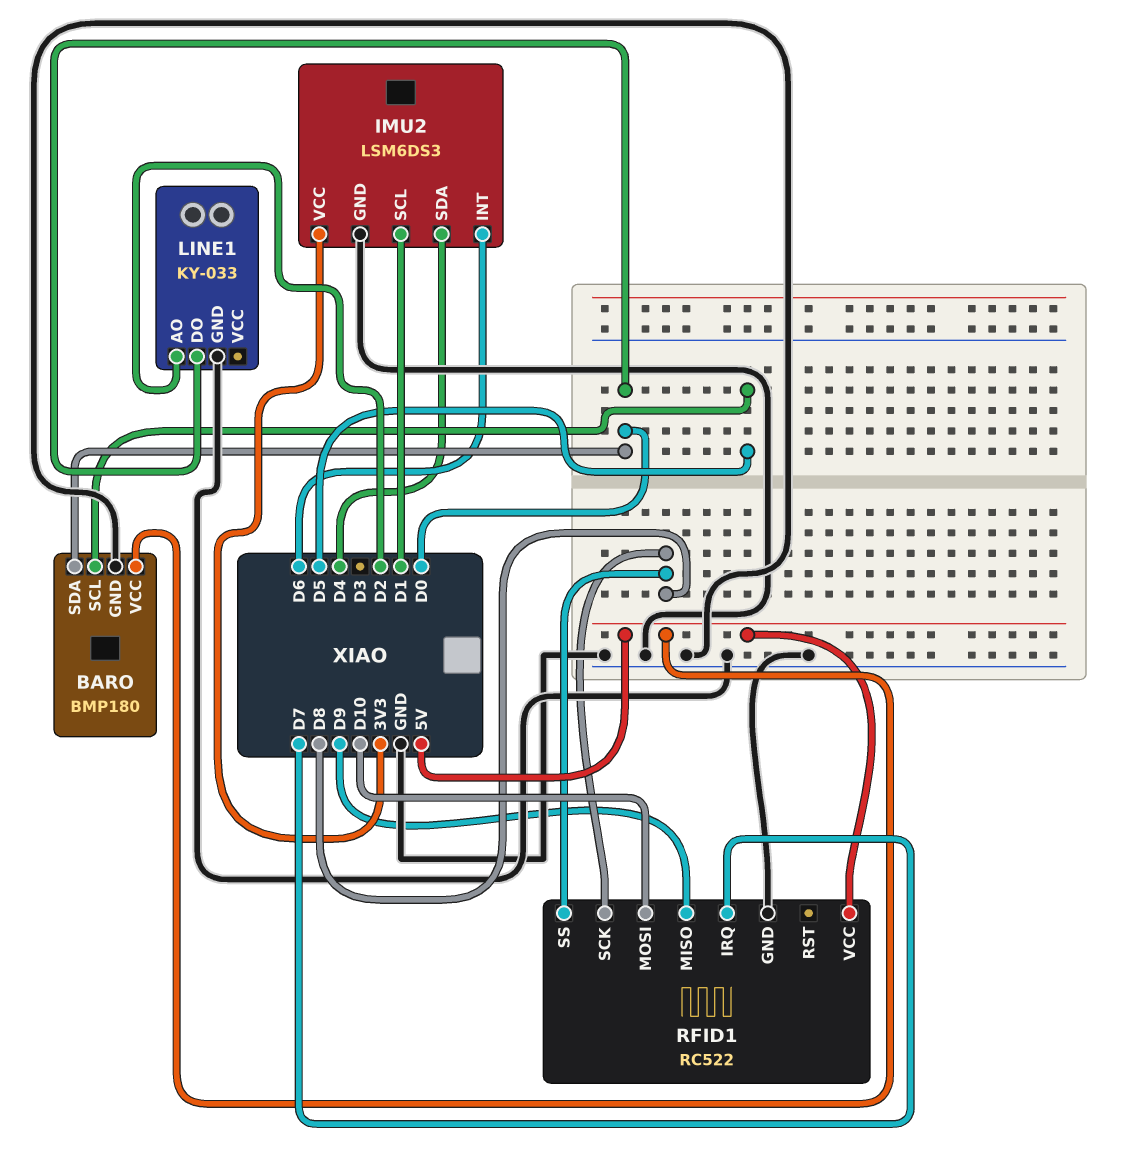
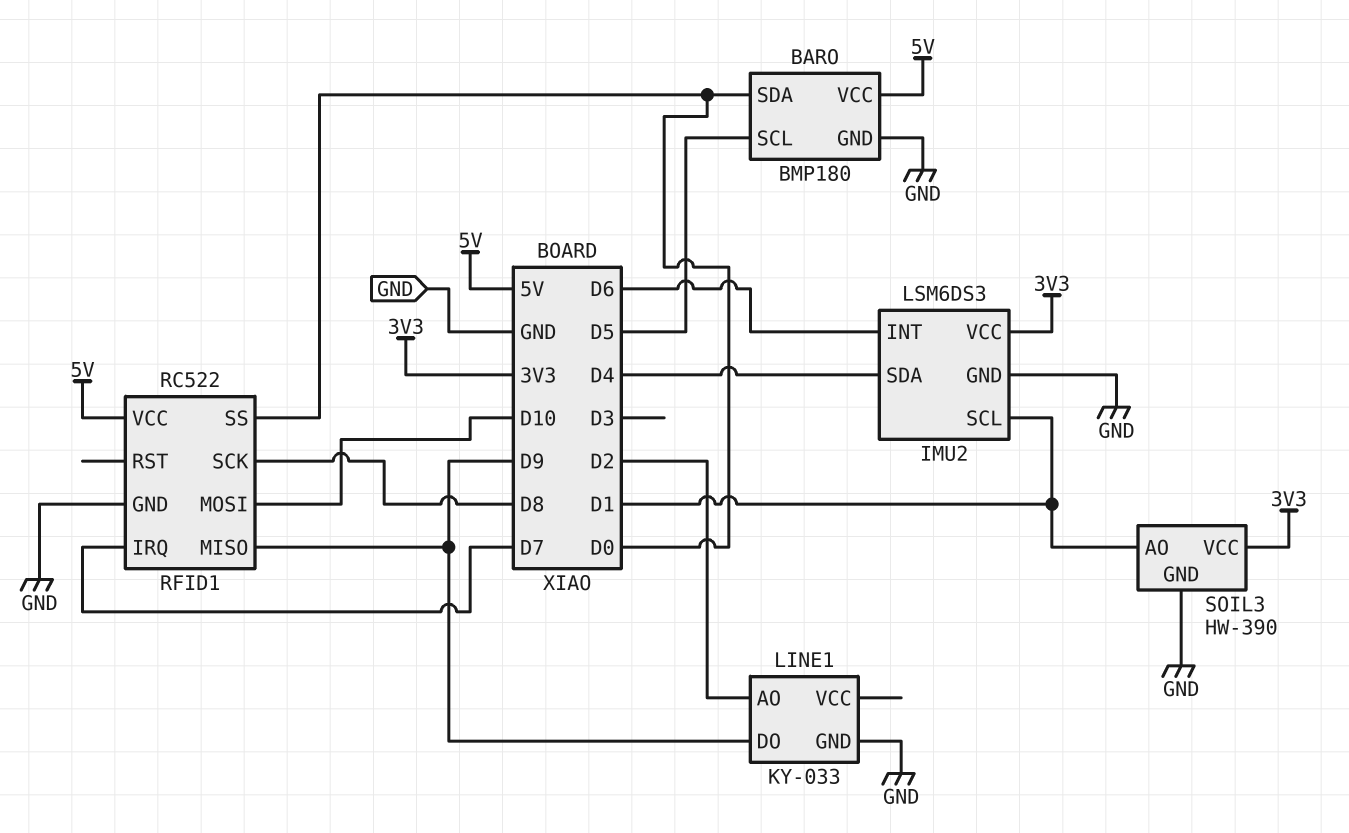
LINE1 pin DO: D0 -> D9
RFID1 pin SS: D8 -> D0
SOIL3: none -> HW-390
SOIL3 pin AO: none -> D1
SOIL3 pin GND: none -> GND
SOIL3 pin VCC: none -> 3V3

